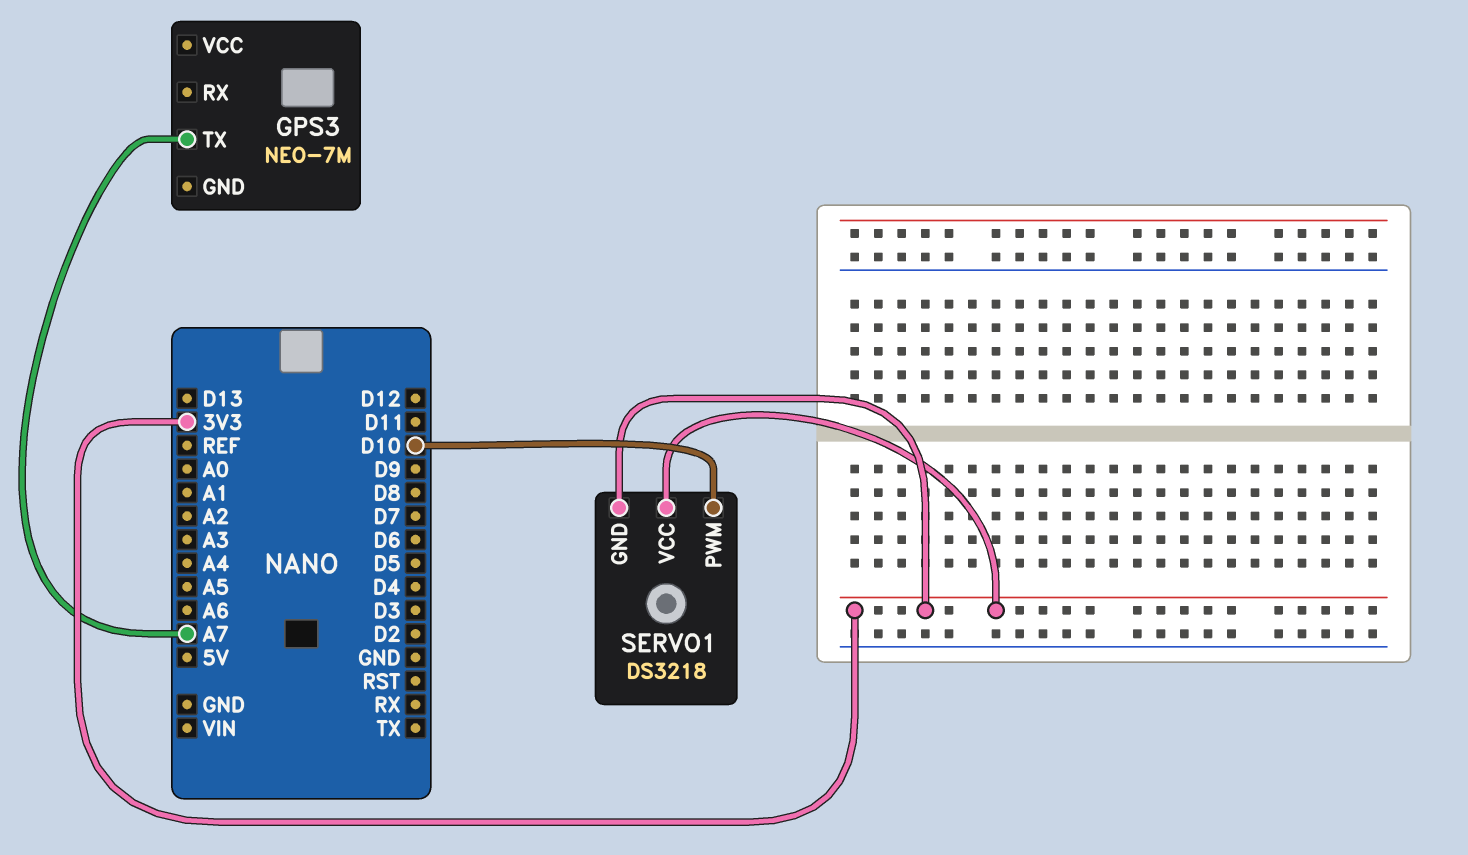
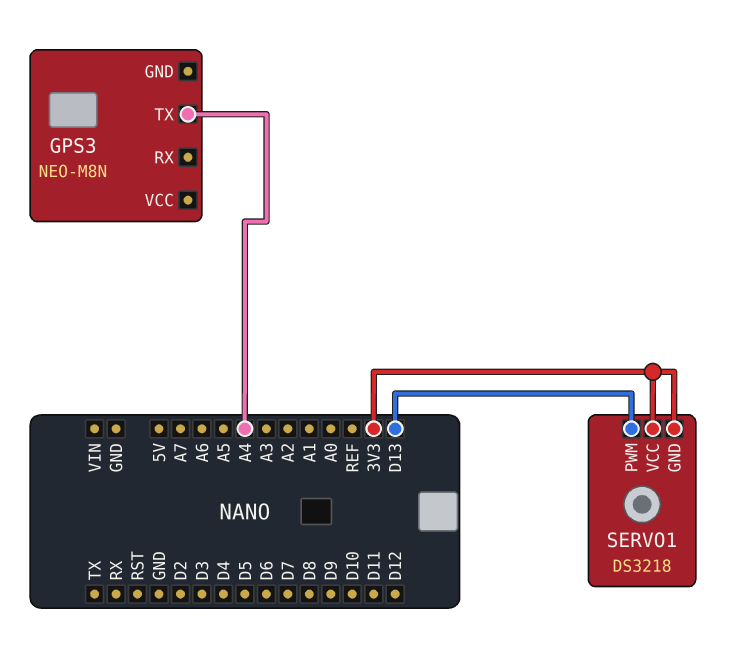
GPS3: NEO-7M -> NEO-M8N
GPS3 pin TX: A7 -> A4
SERVO1 pin PWM: D10 -> D13

